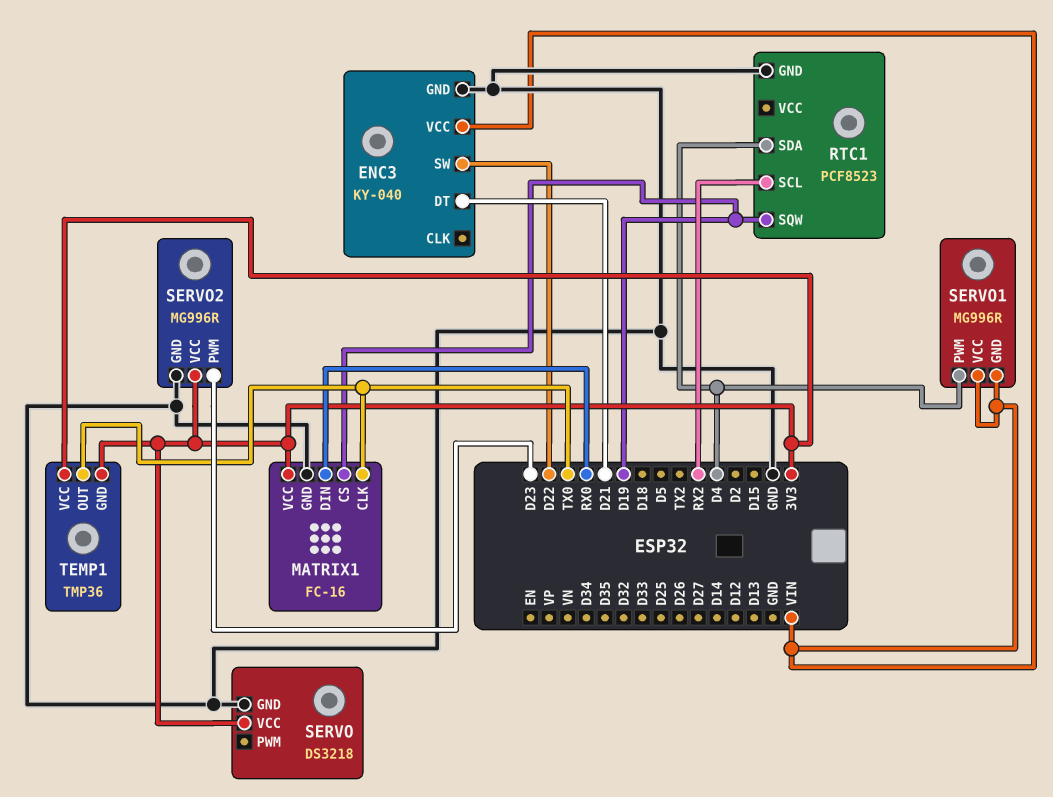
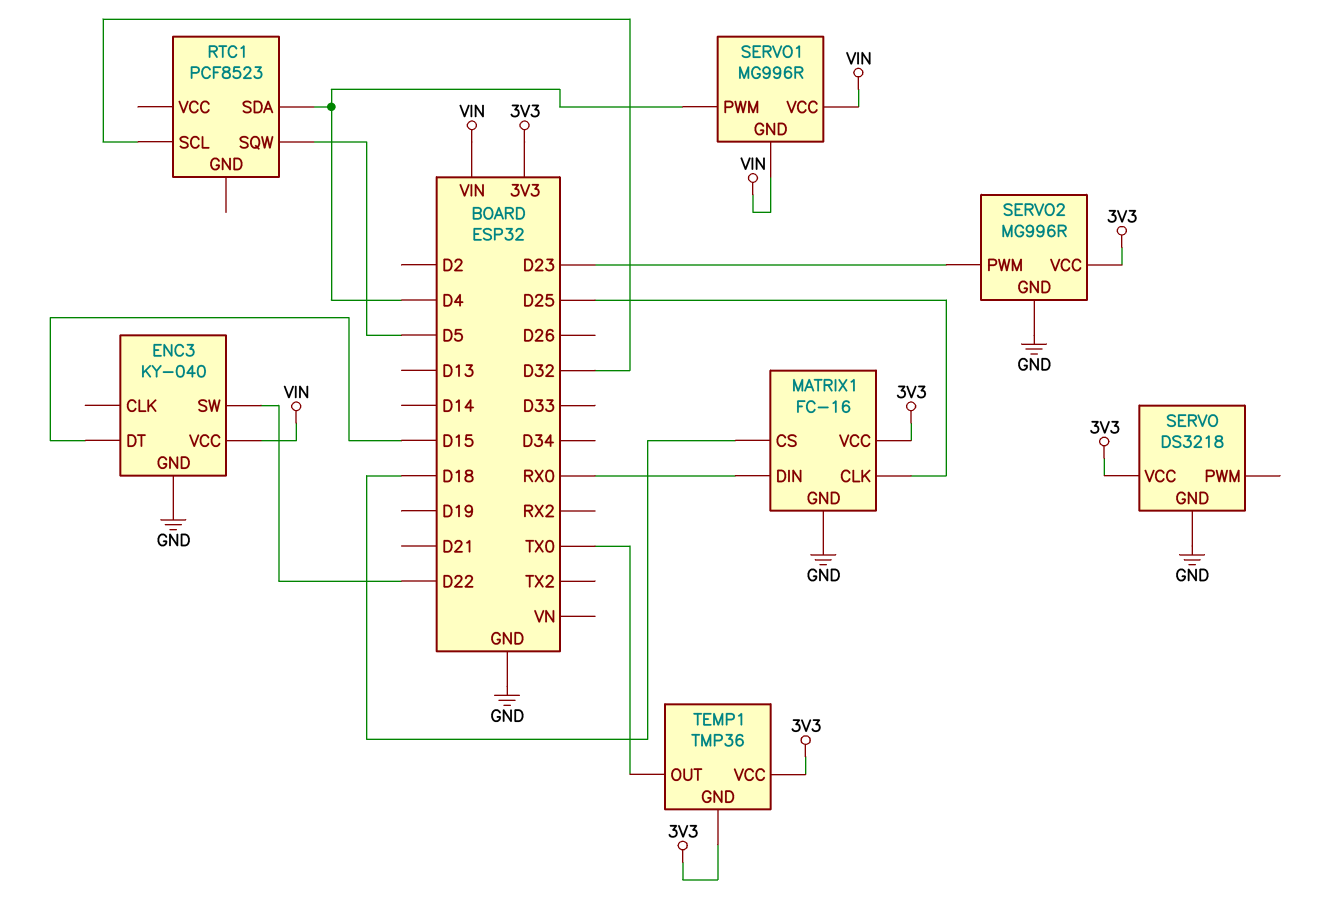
ENC3 pin DT: D21 -> D15
MATRIX1 pin CLK: TX0 -> D25
MATRIX1 pin CS: D19 -> D18
RTC1 pin GND: GND -> none
RTC1 pin SCL: RX2 -> D32
RTC1 pin SQW: D19 -> D5

